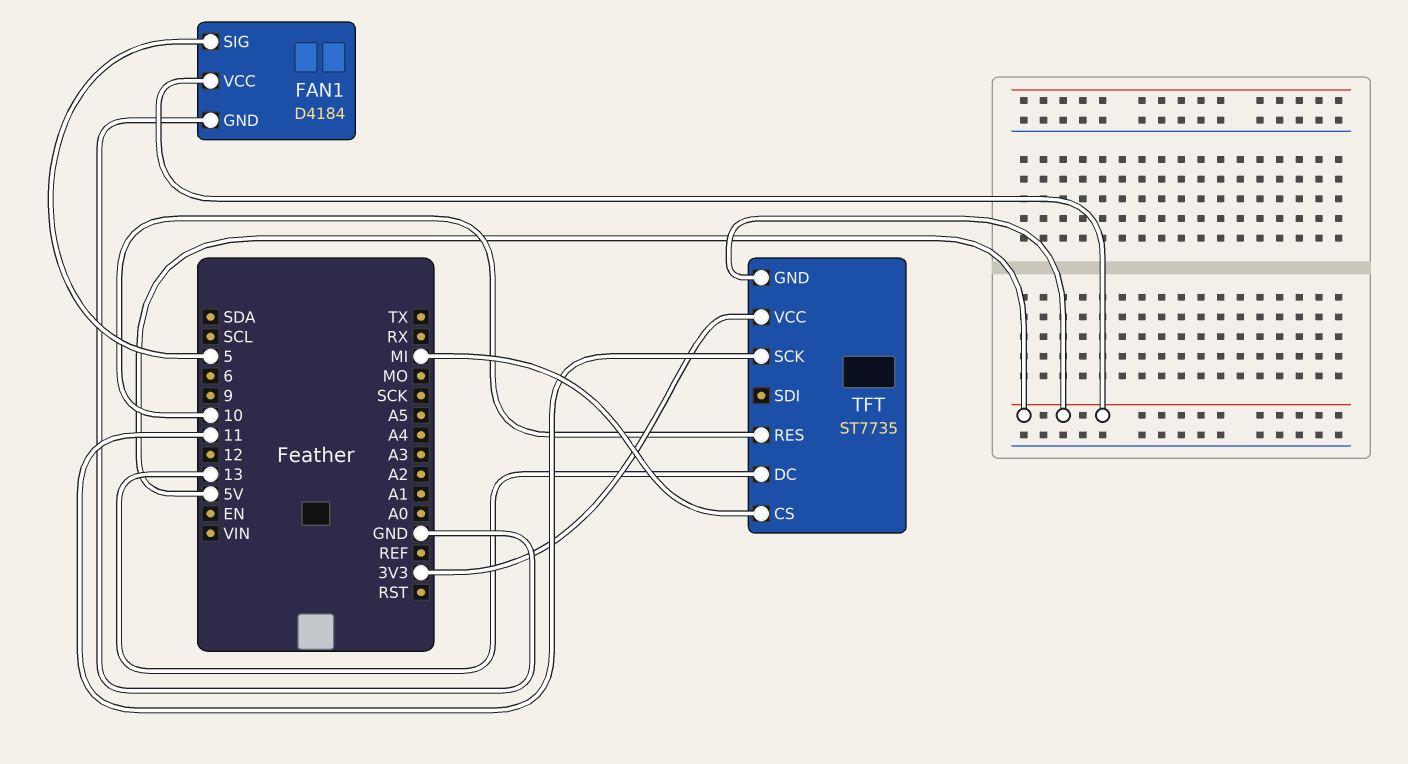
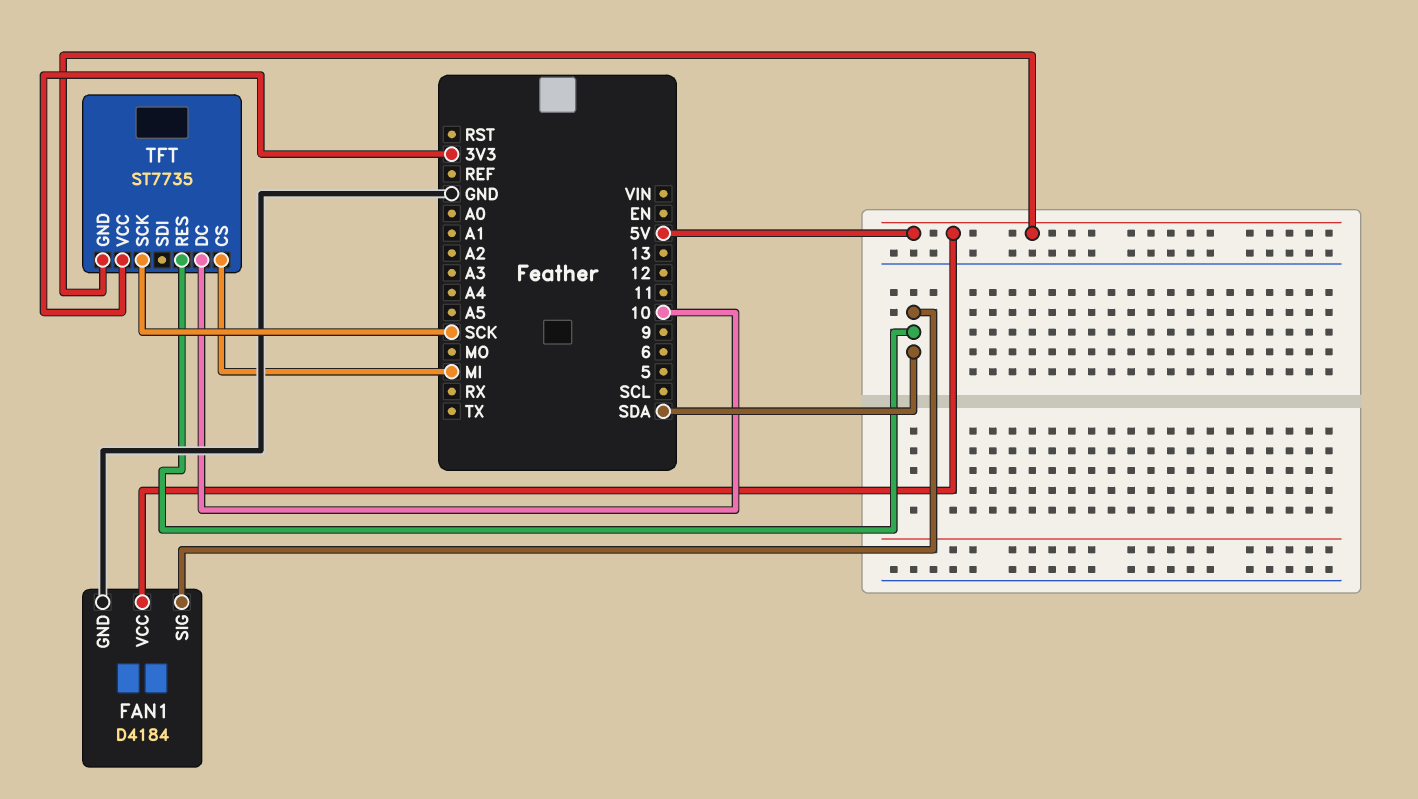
FAN1 pin SIG: 5 -> SDA
TFT pin DC: 13 -> 10
TFT pin RES: 10 -> SDA
TFT pin SCK: 11 -> SCK

